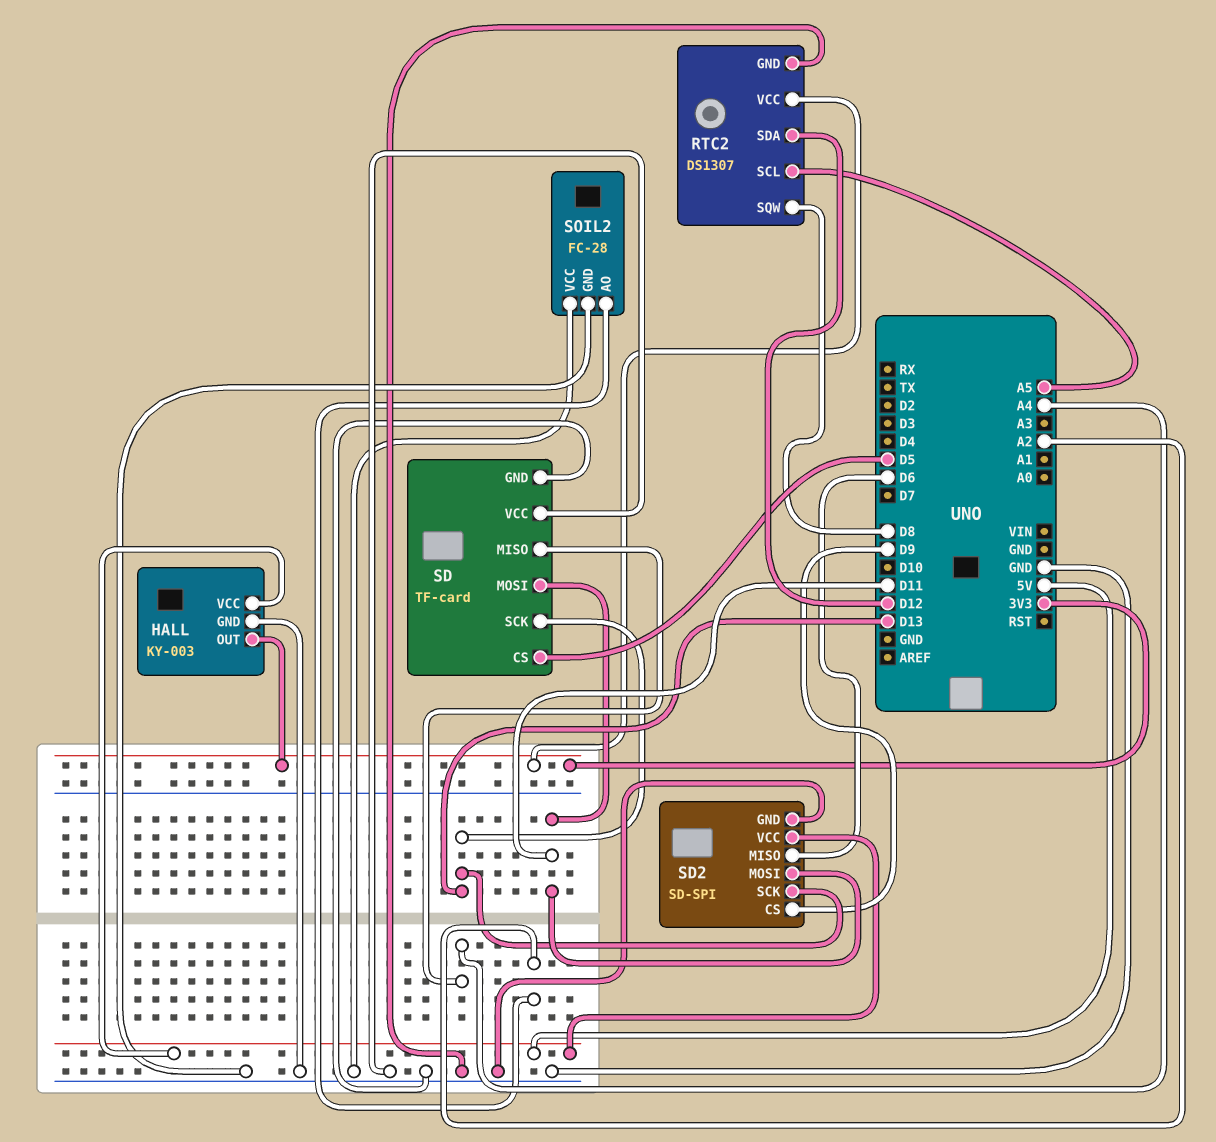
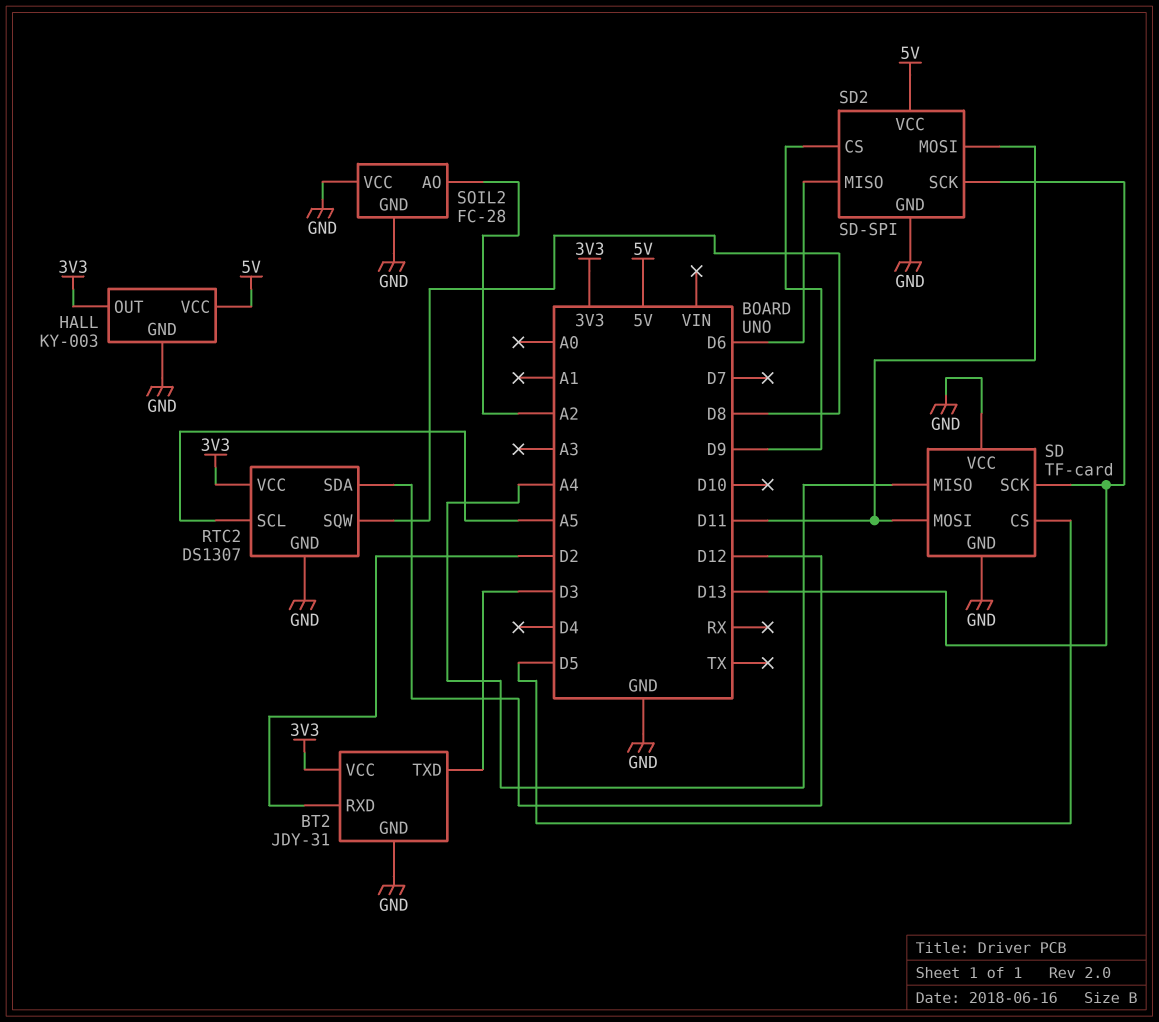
BT2: none -> JDY-31
BT2 pin GND: none -> GND
BT2 pin RXD: none -> D2
BT2 pin TXD: none -> D3
BT2 pin VCC: none -> 3V3

